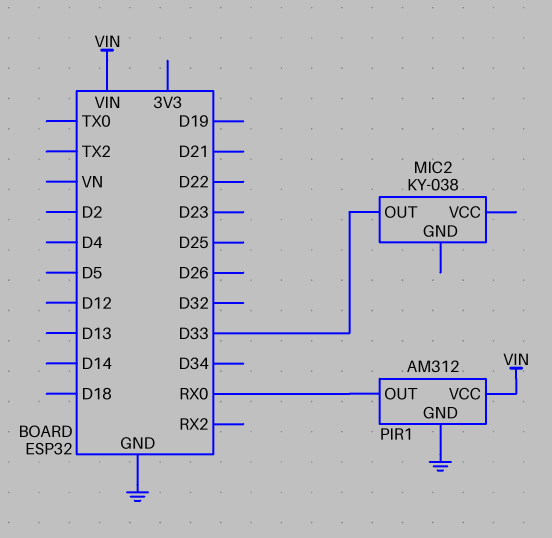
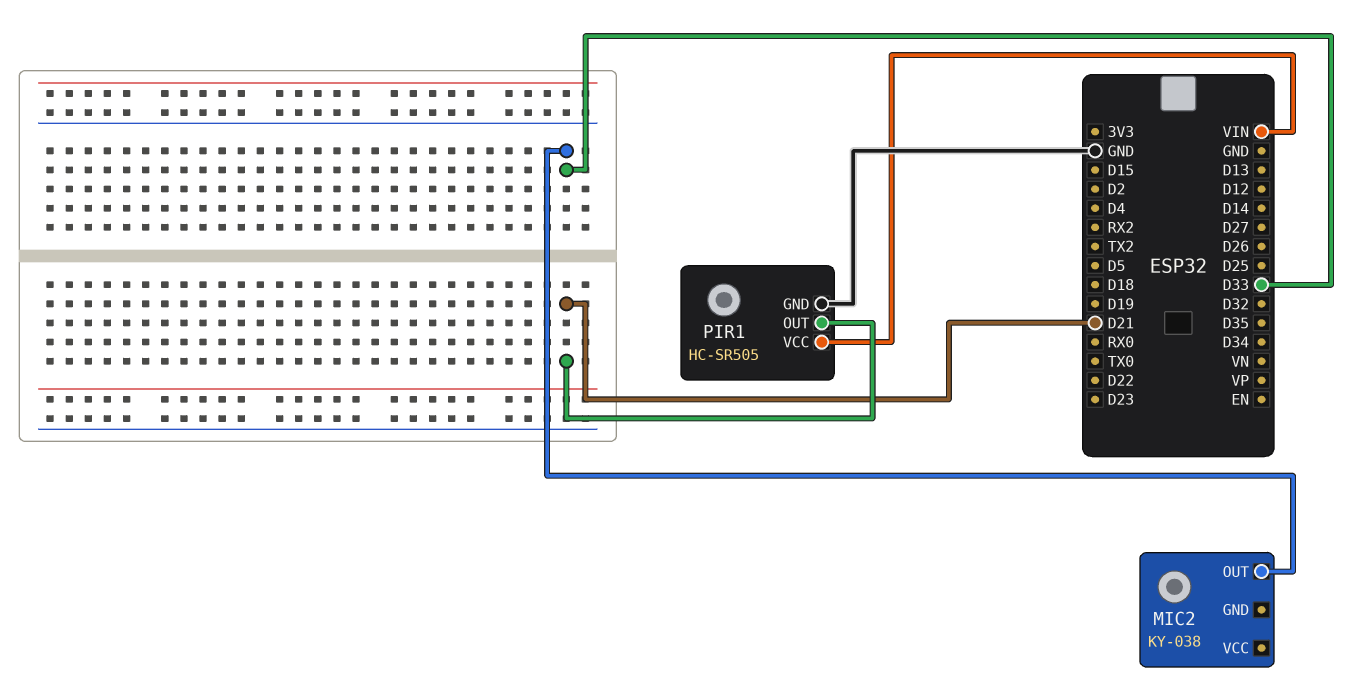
PIR1: AM312 -> HC-SR505
PIR1 pin OUT: RX0 -> D21

